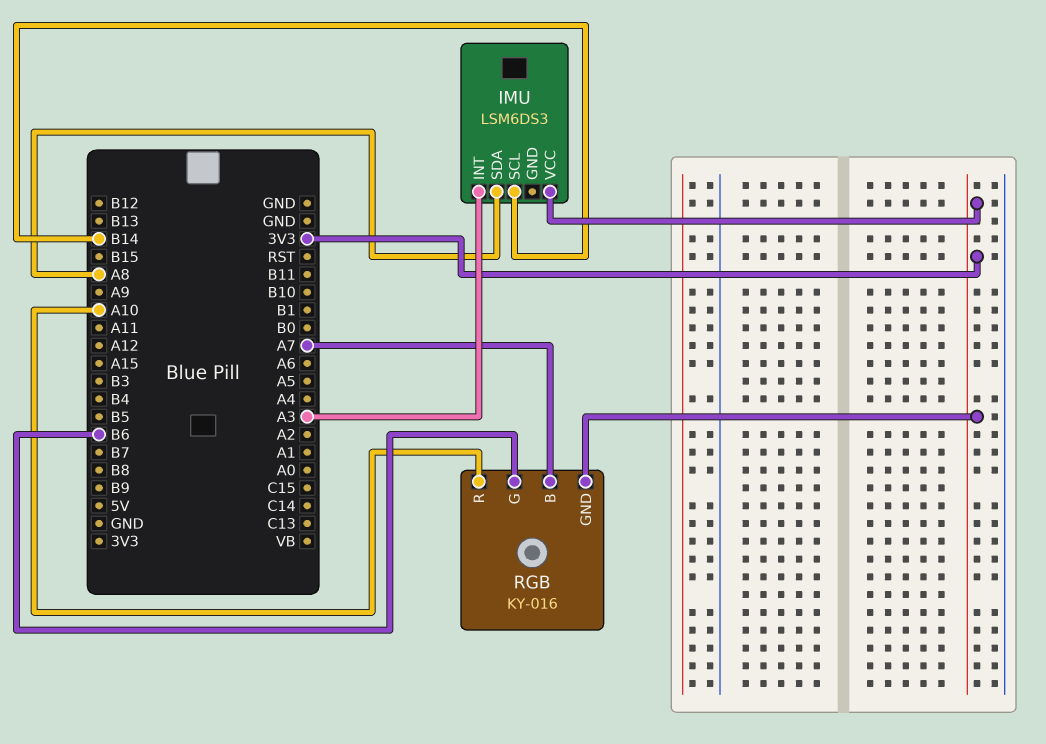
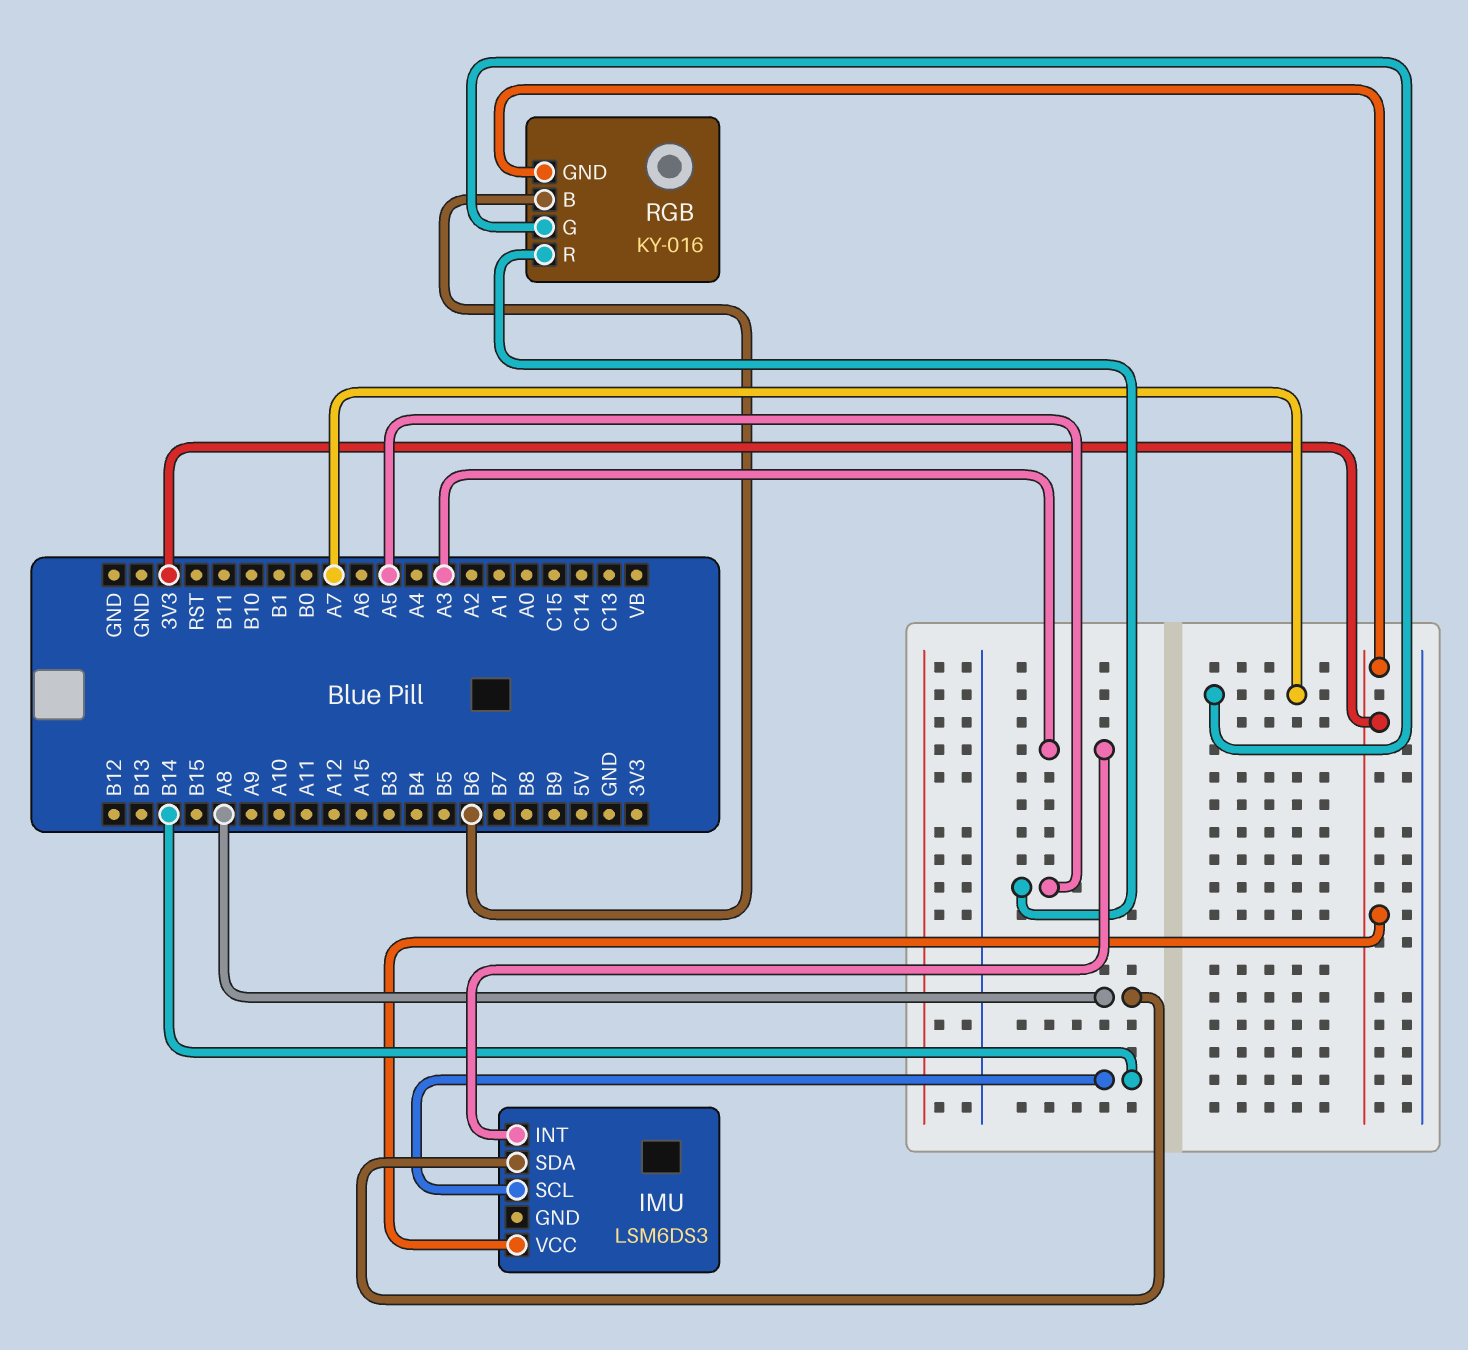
RGB pin B: A7 -> B6
RGB pin G: B6 -> A7
RGB pin R: A10 -> A5

